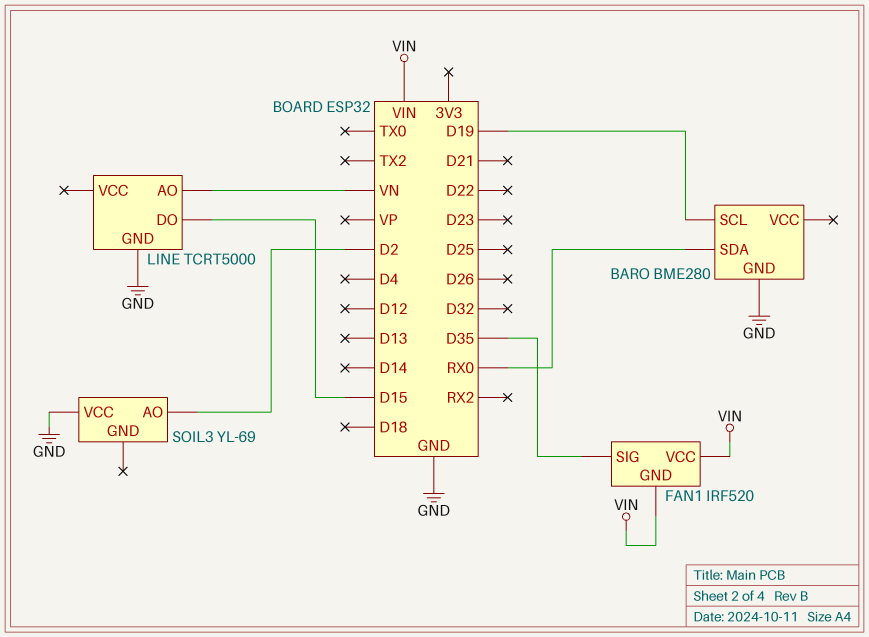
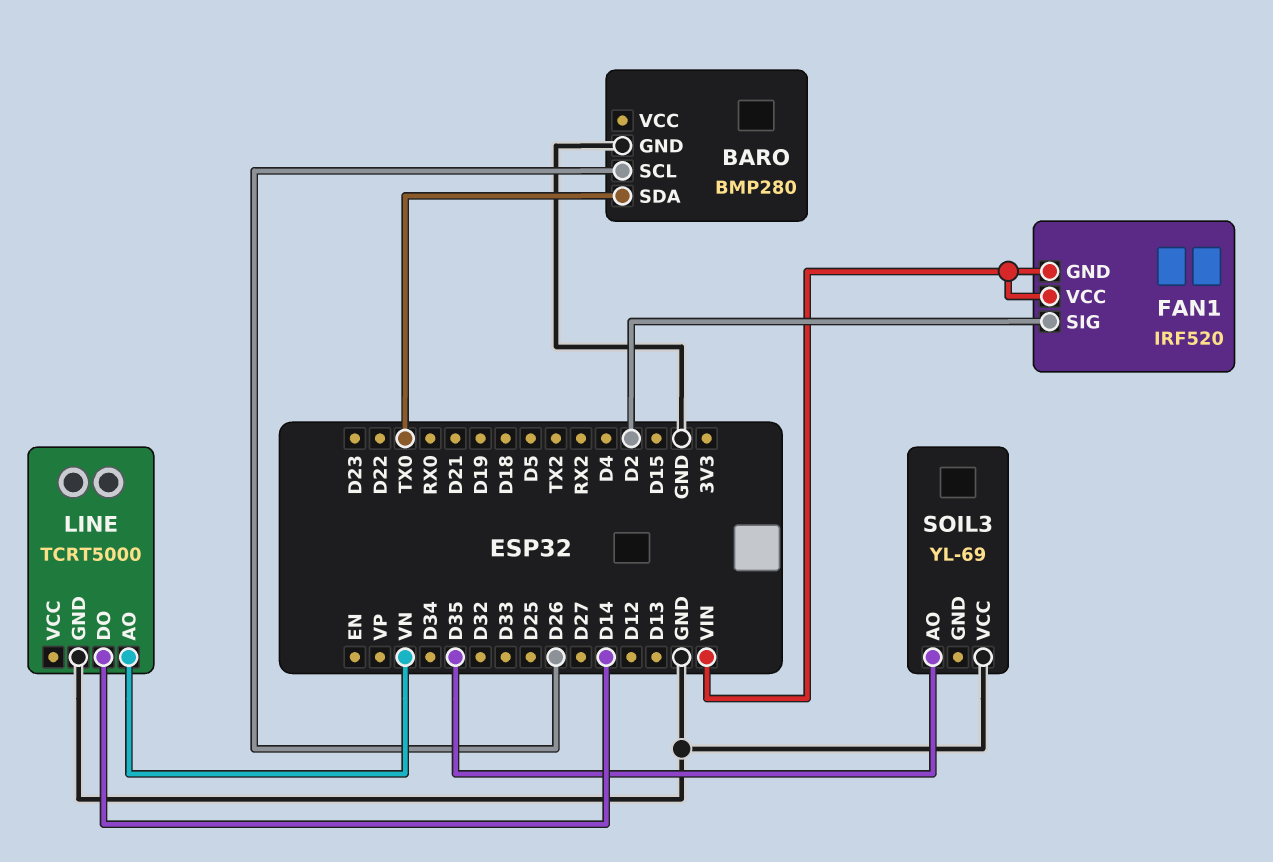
BARO: BME280 -> BMP280
BARO pin SCL: D19 -> D26
BARO pin SDA: RX0 -> TX0
FAN1 pin SIG: D35 -> D2
LINE pin DO: D15 -> D14
SOIL3 pin AO: D2 -> D35

